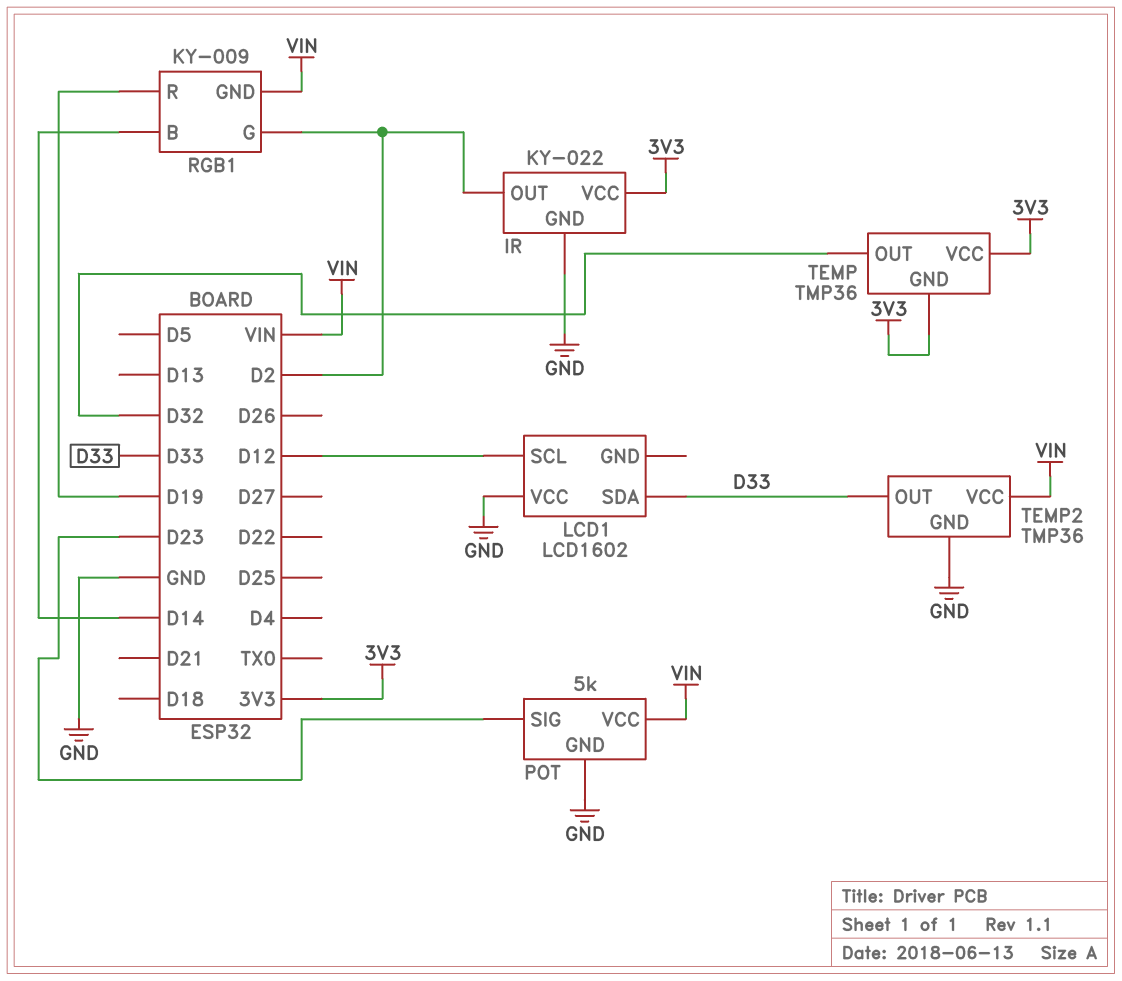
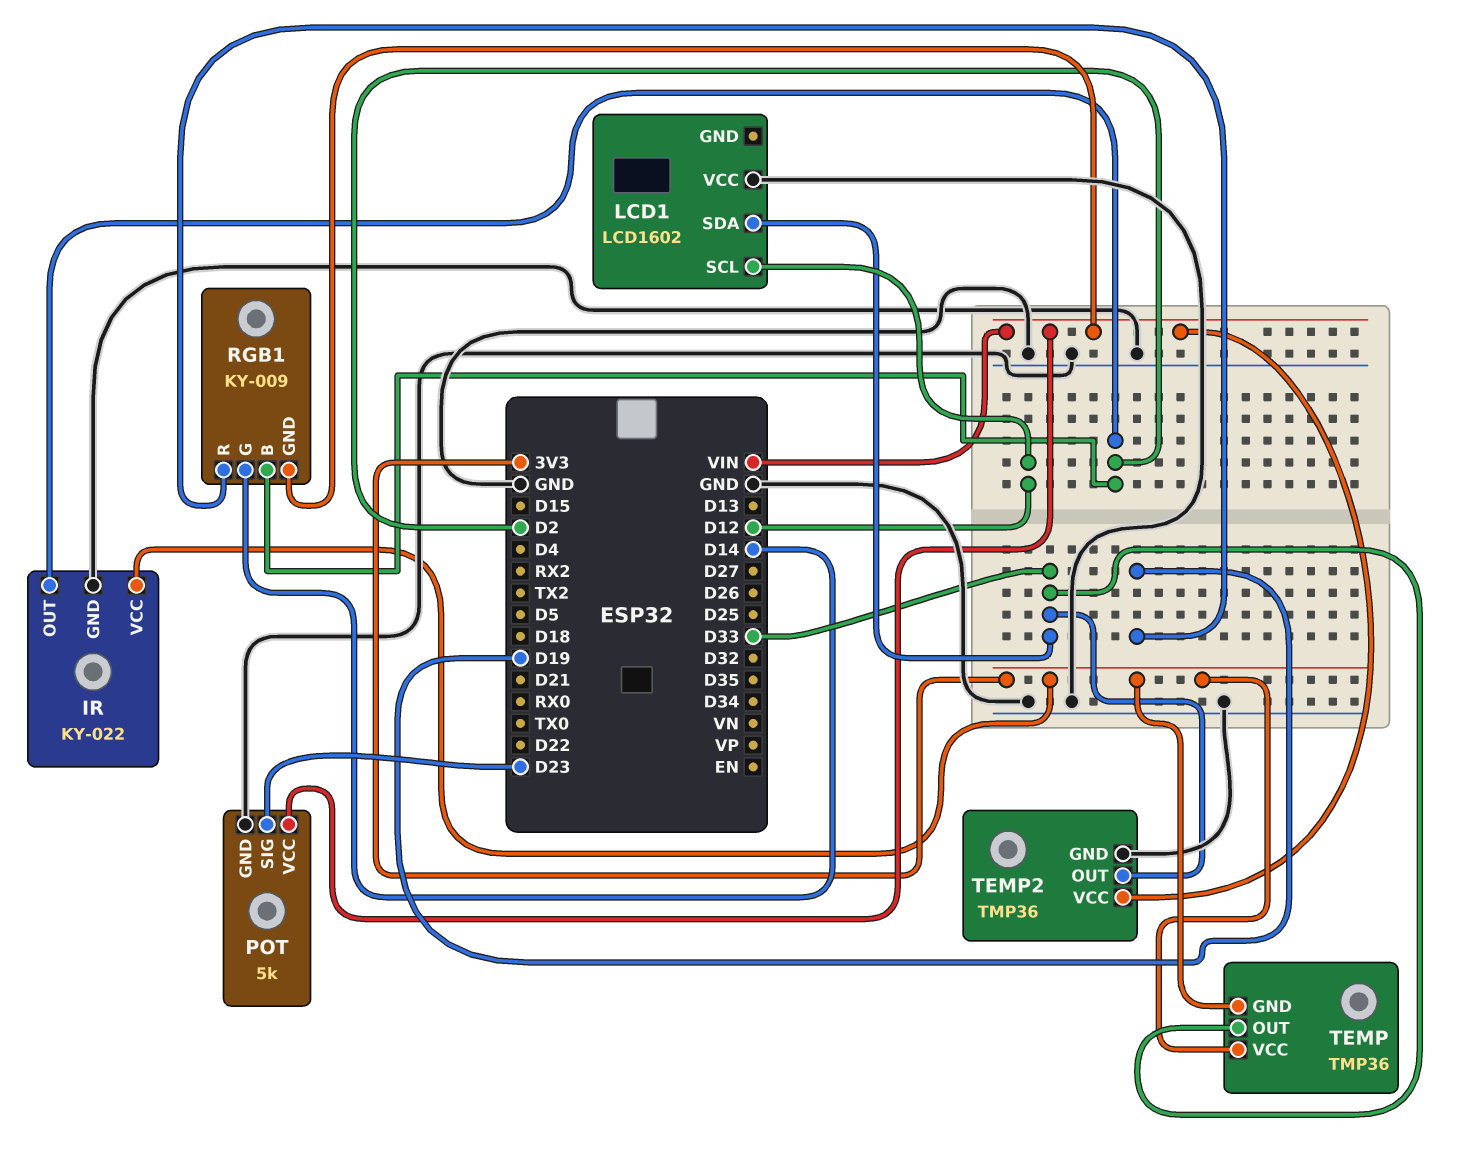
RGB1 pin B: D14 -> D2
RGB1 pin G: D2 -> D14
TEMP pin OUT: D32 -> D33

